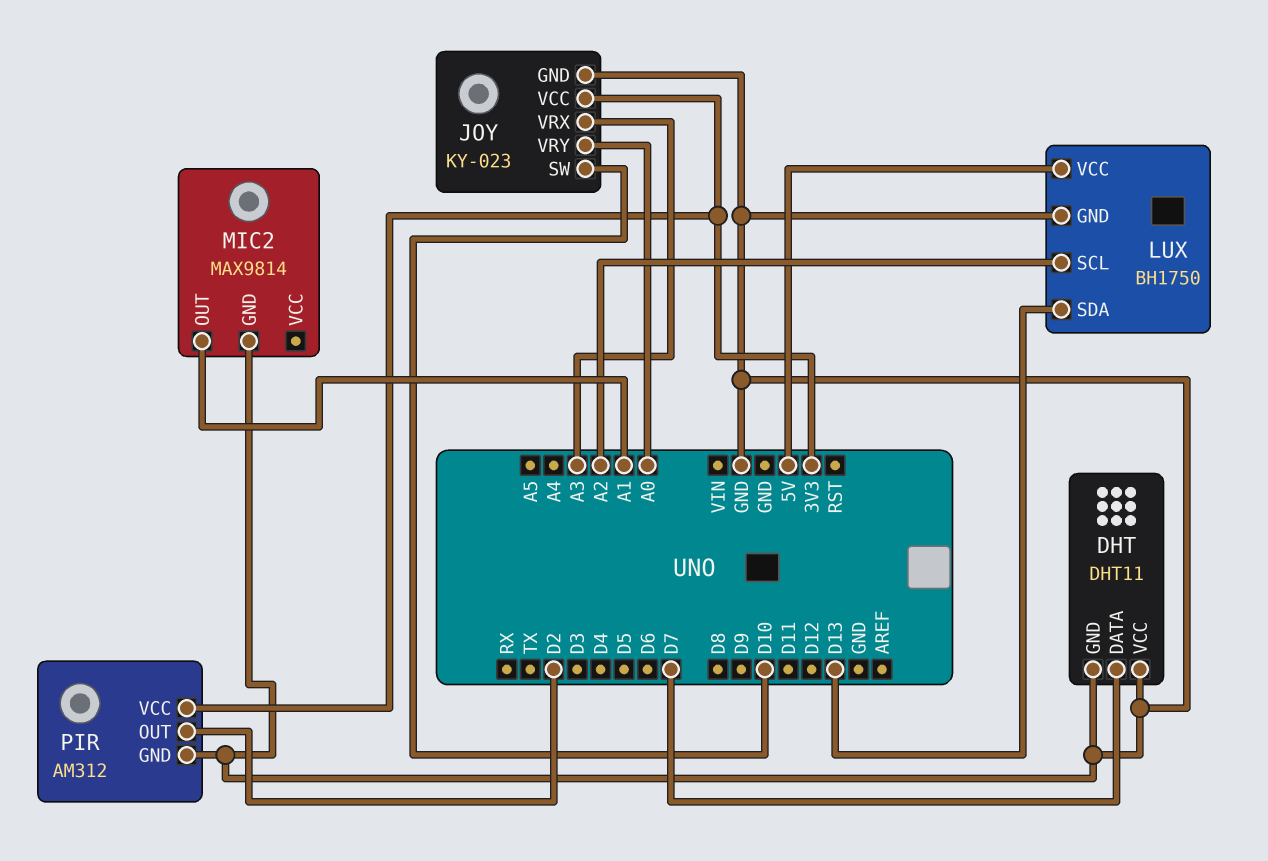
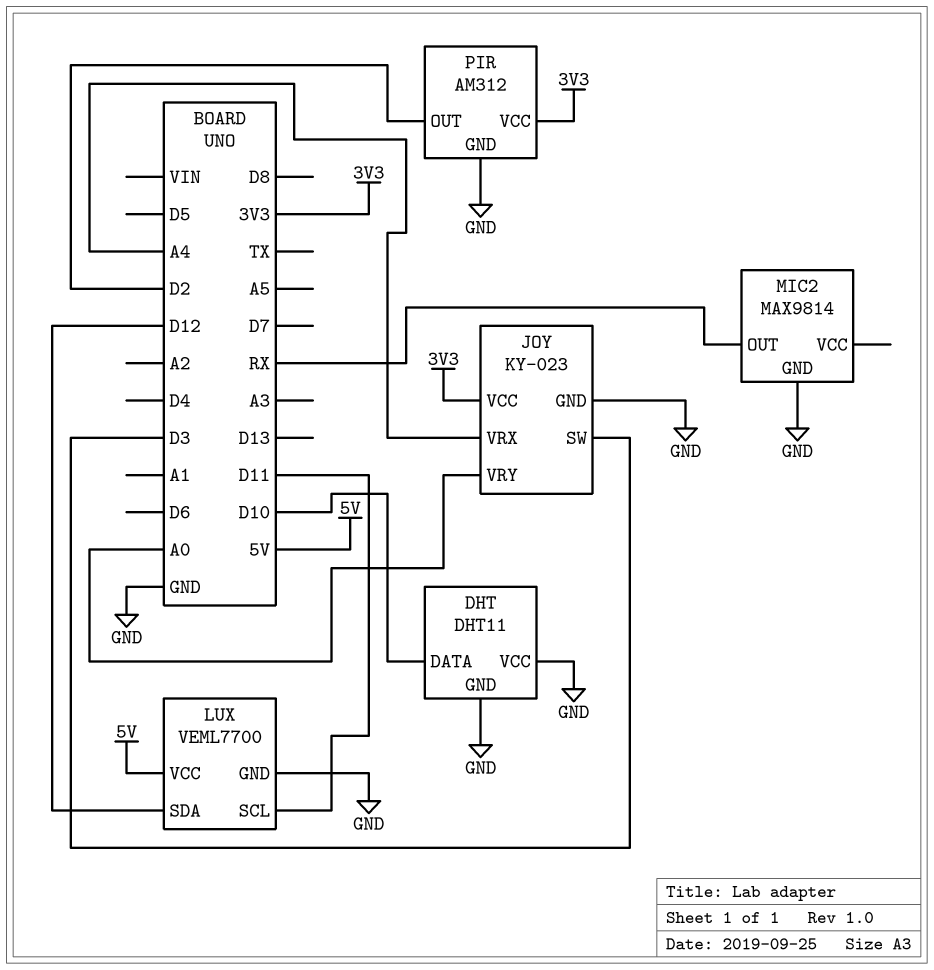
DHT pin DATA: D7 -> D10
JOY pin SW: D10 -> D3
JOY pin VRX: A3 -> A4
LUX: BH1750 -> VEML7700
LUX pin SCL: A2 -> D11
LUX pin SDA: D13 -> D12
MIC2 pin OUT: A1 -> RX

